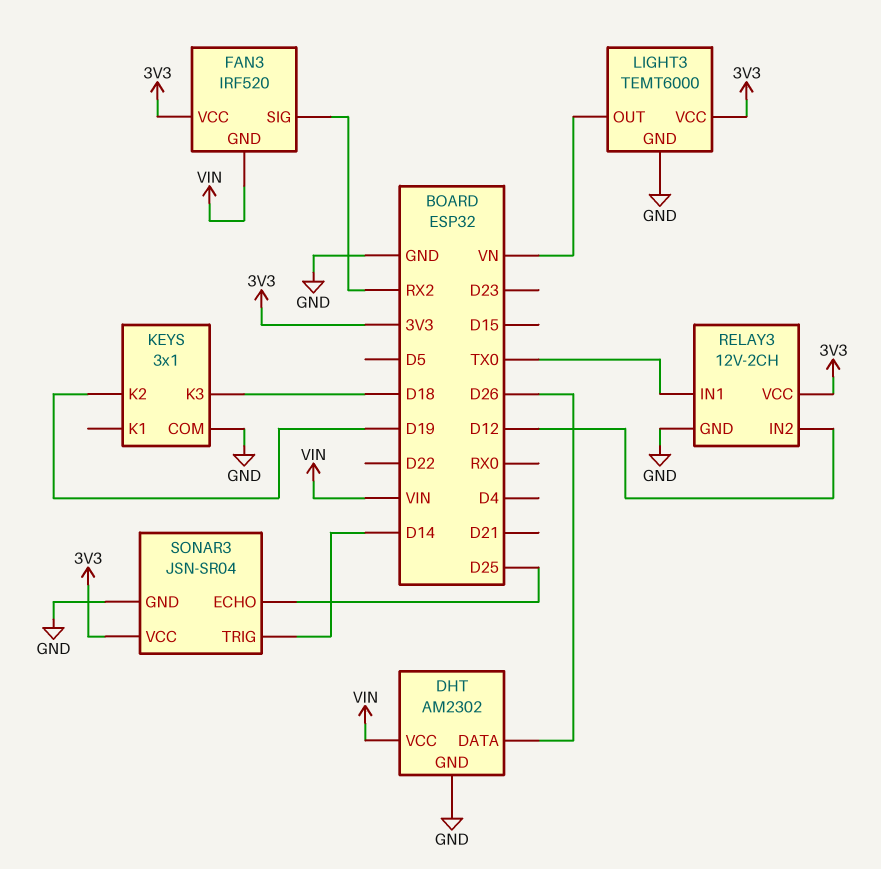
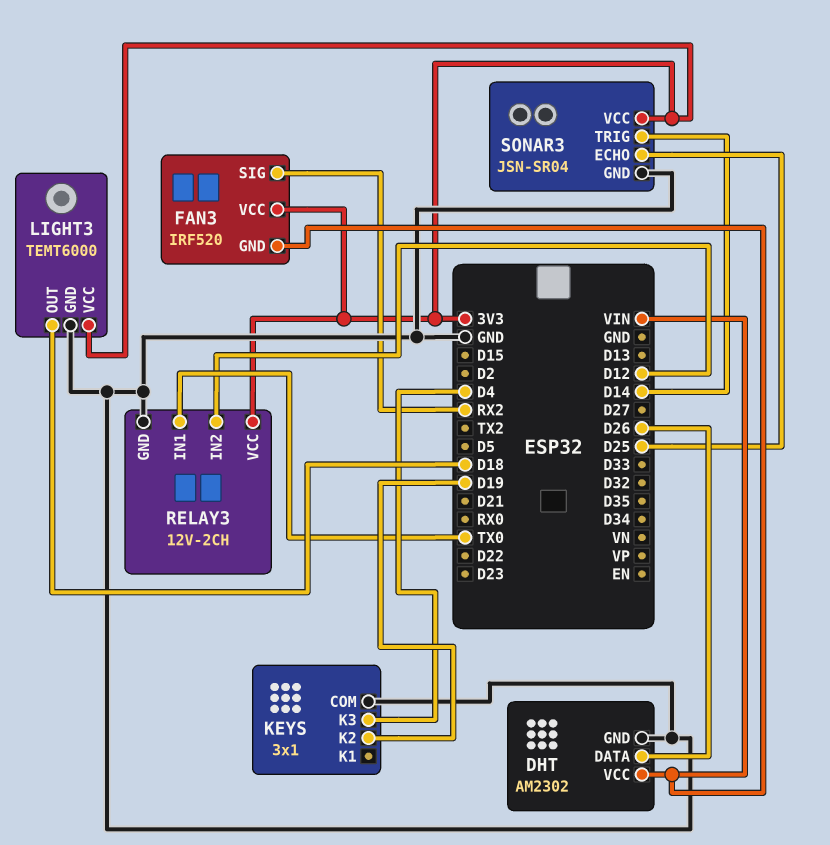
KEYS pin K3: D18 -> D4
LIGHT3 pin OUT: VN -> D18

